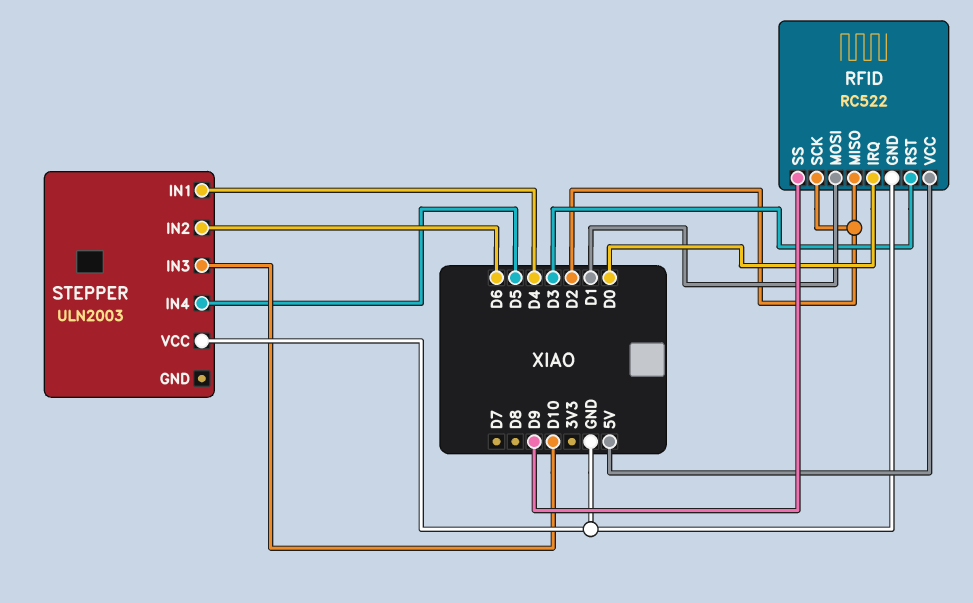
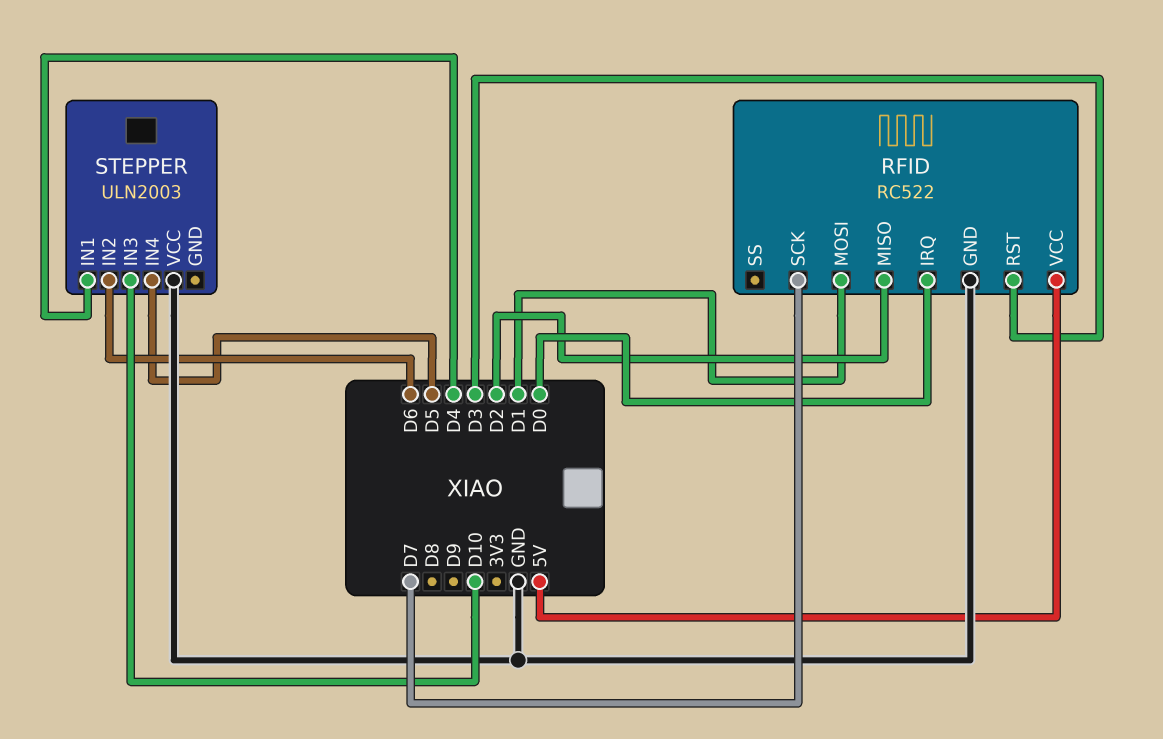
RFID pin SCK: D2 -> D7
RFID pin SS: D9 -> none

